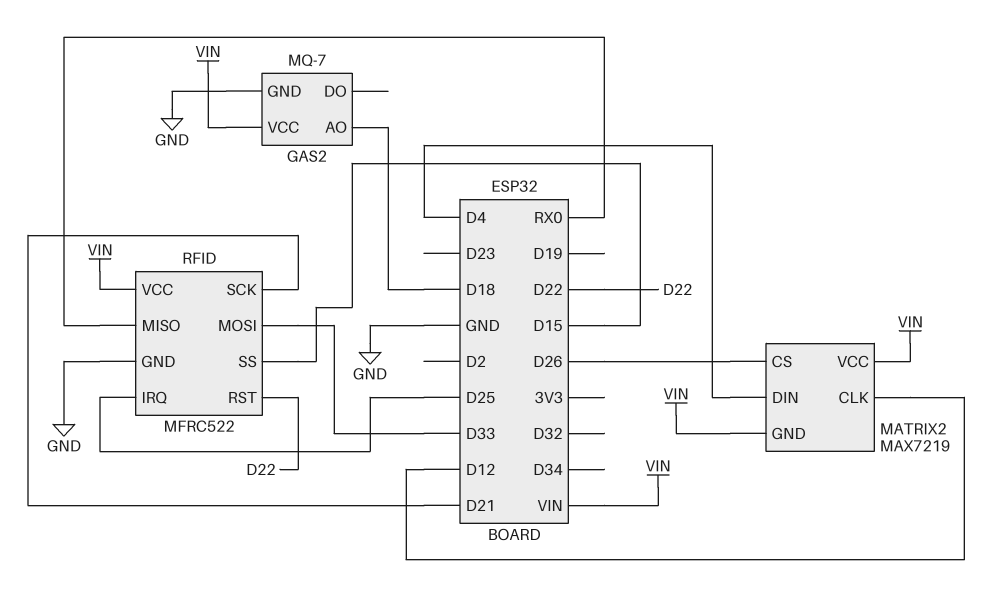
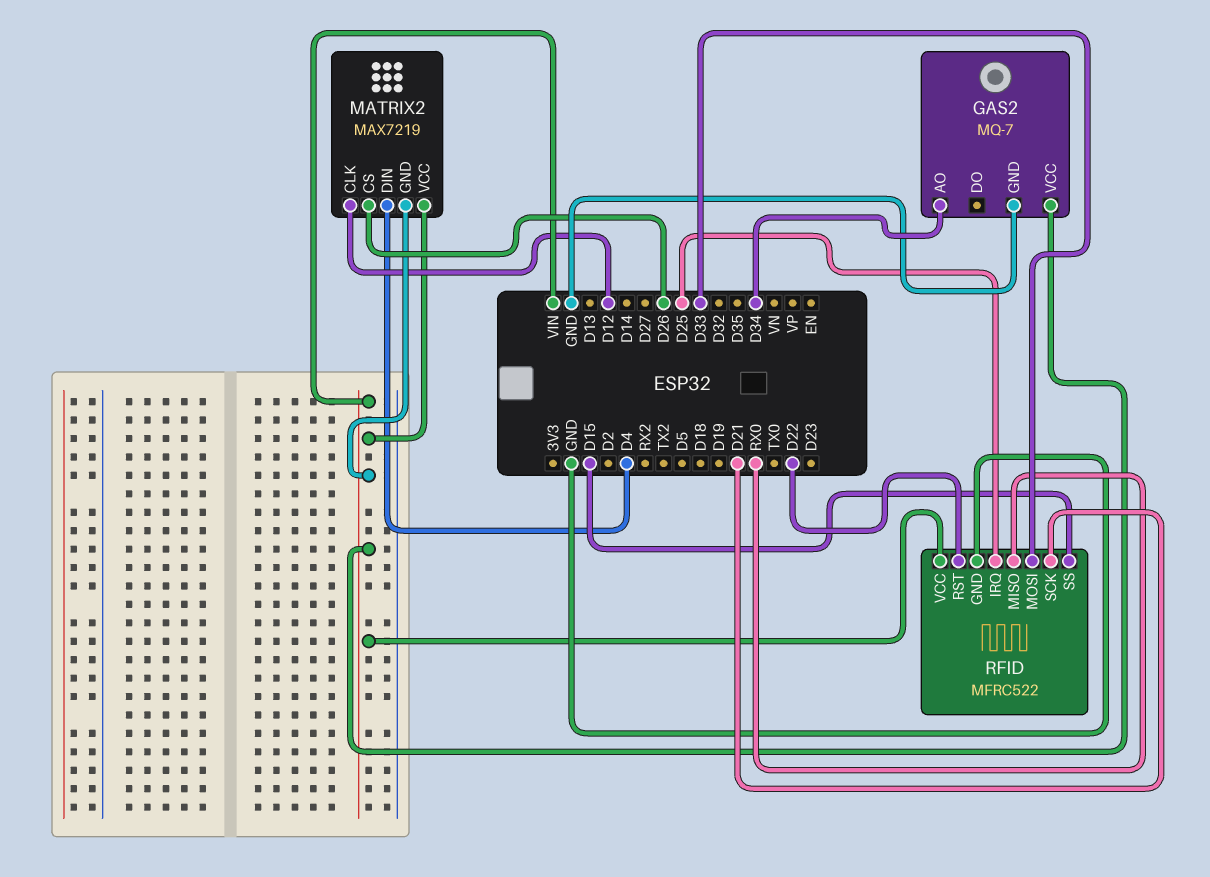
GAS2 pin AO: D18 -> D34

